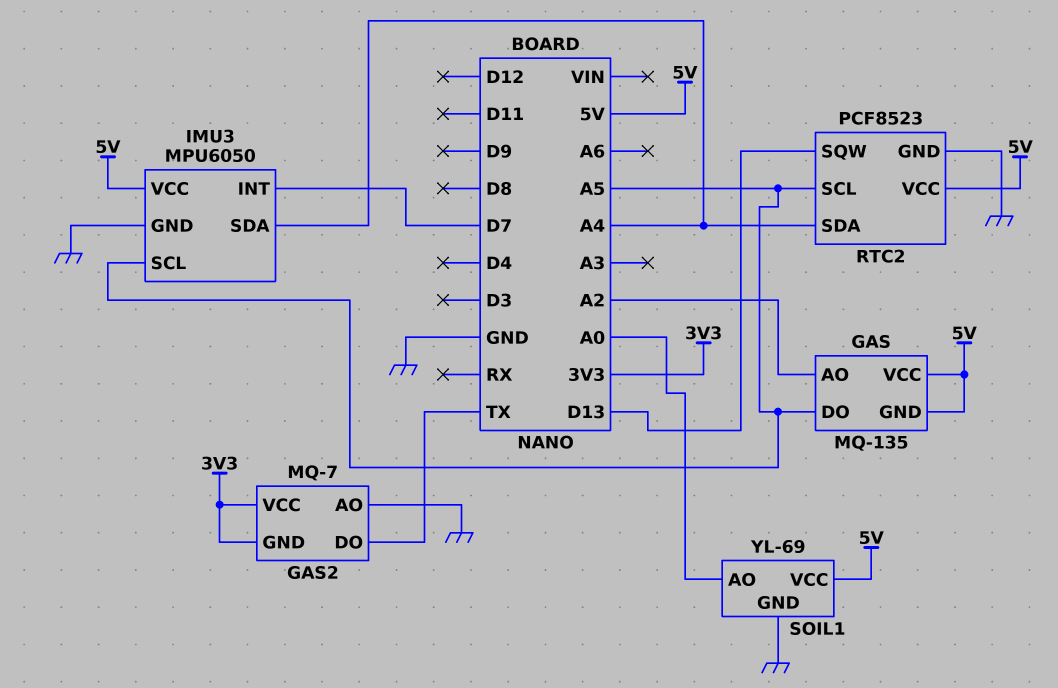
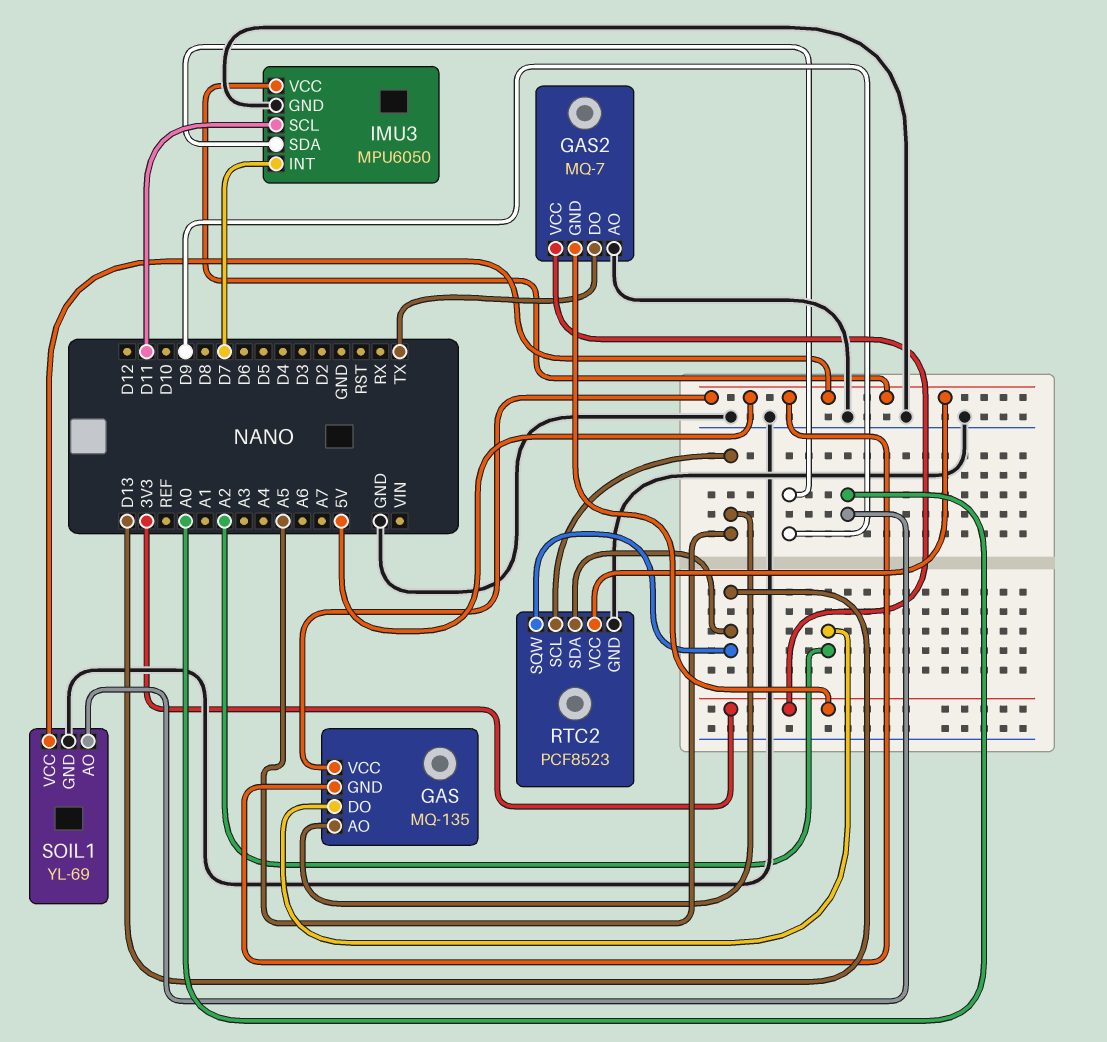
GAS pin AO: A2 -> A5
GAS pin DO: A5 -> A2
IMU3 pin SCL: A5 -> D11
IMU3 pin SDA: A4 -> D9
RTC2 pin SDA: A4 -> D13

